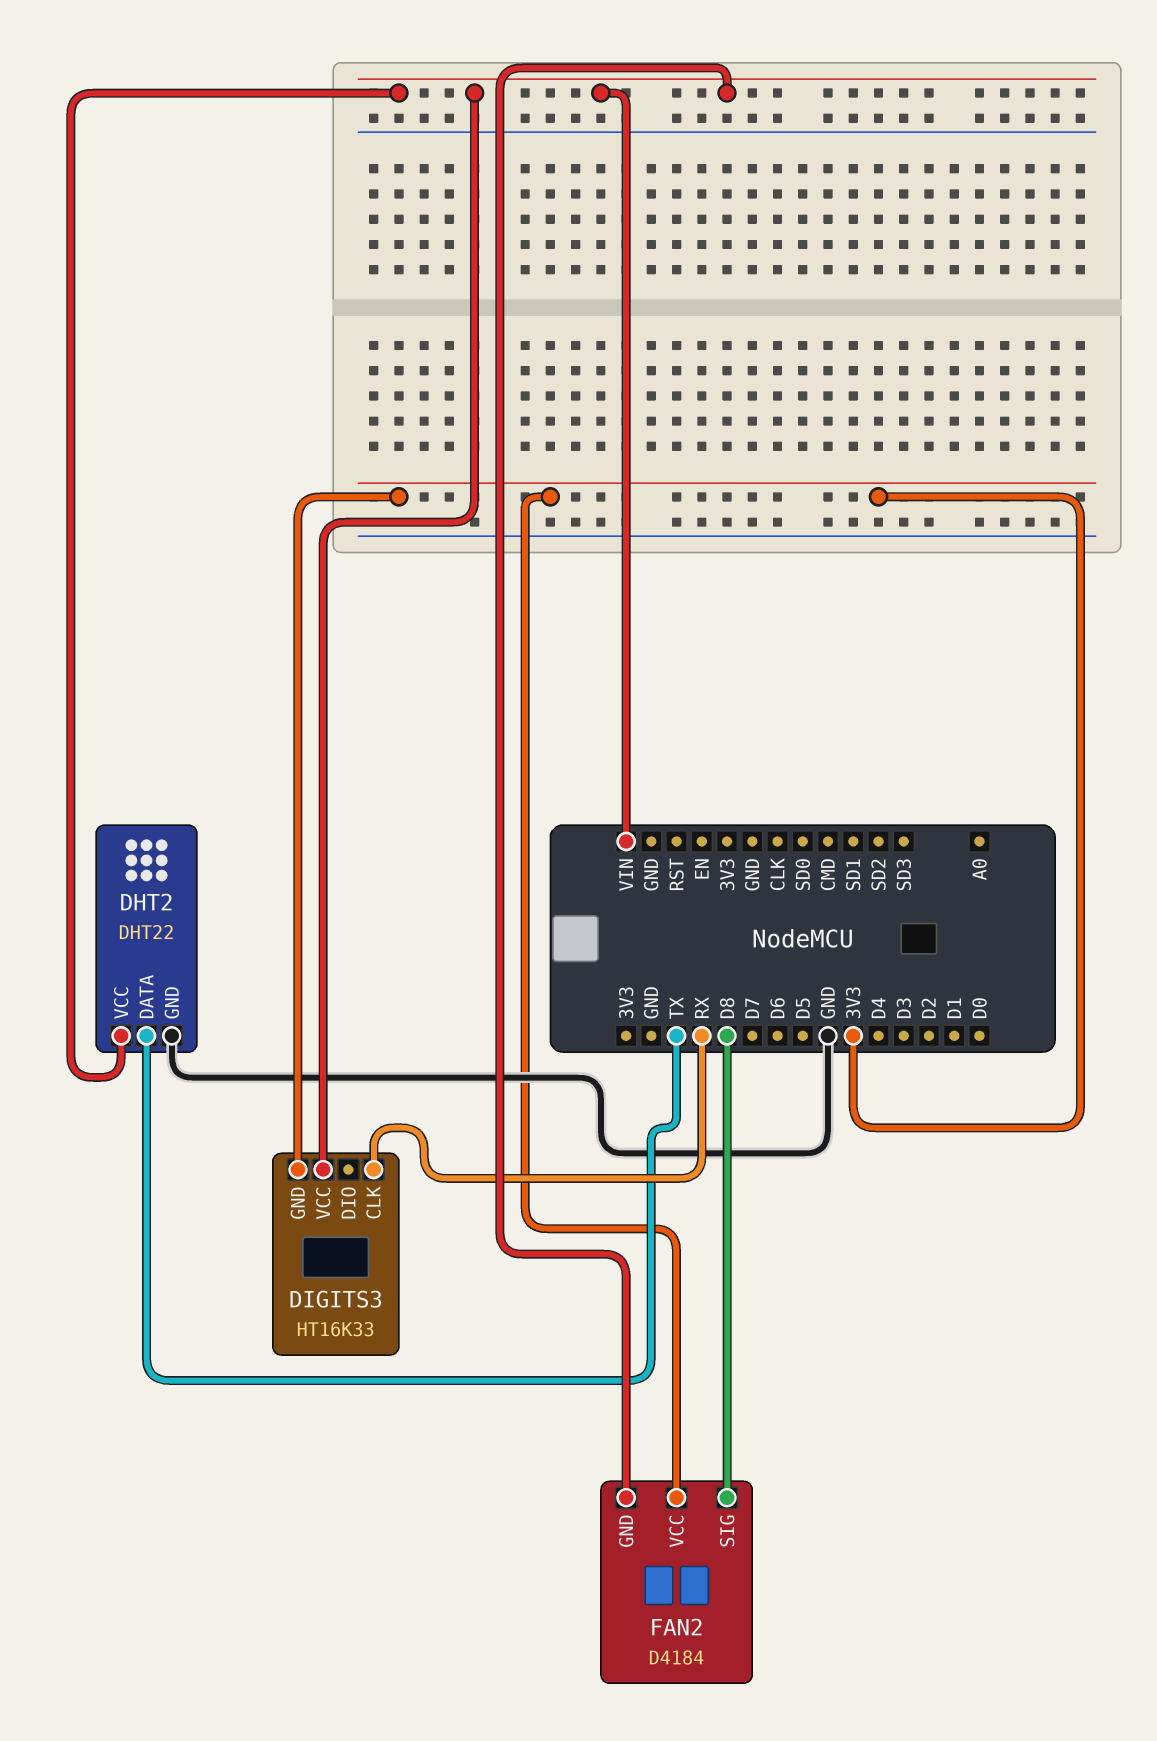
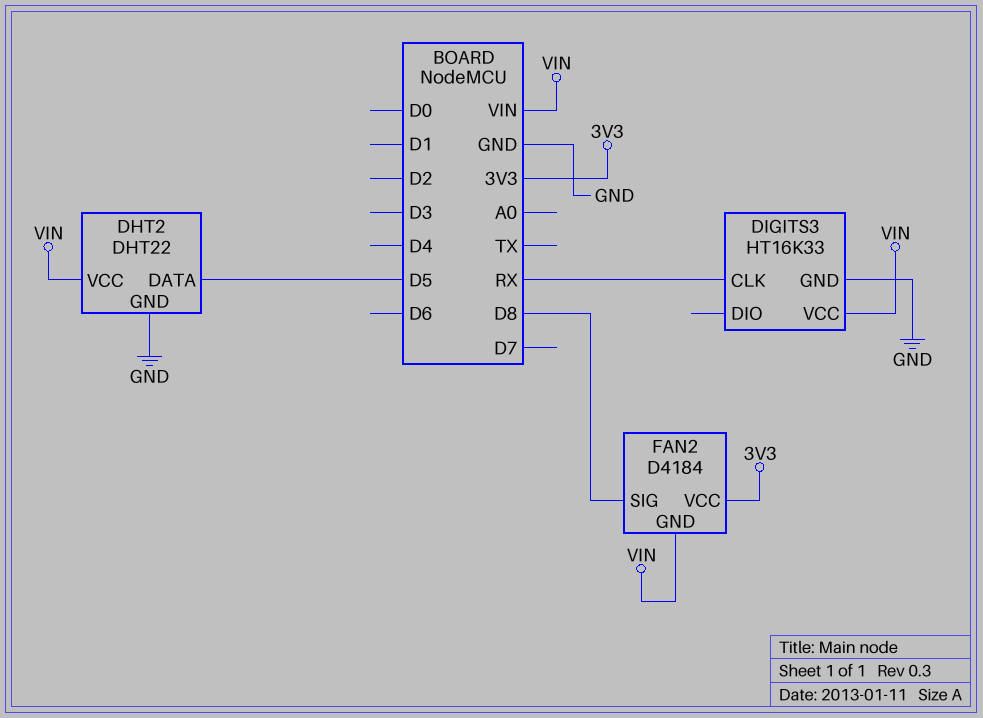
DHT2 pin DATA: TX -> D5
DIGITS3 pin GND: 3V3 -> GND

